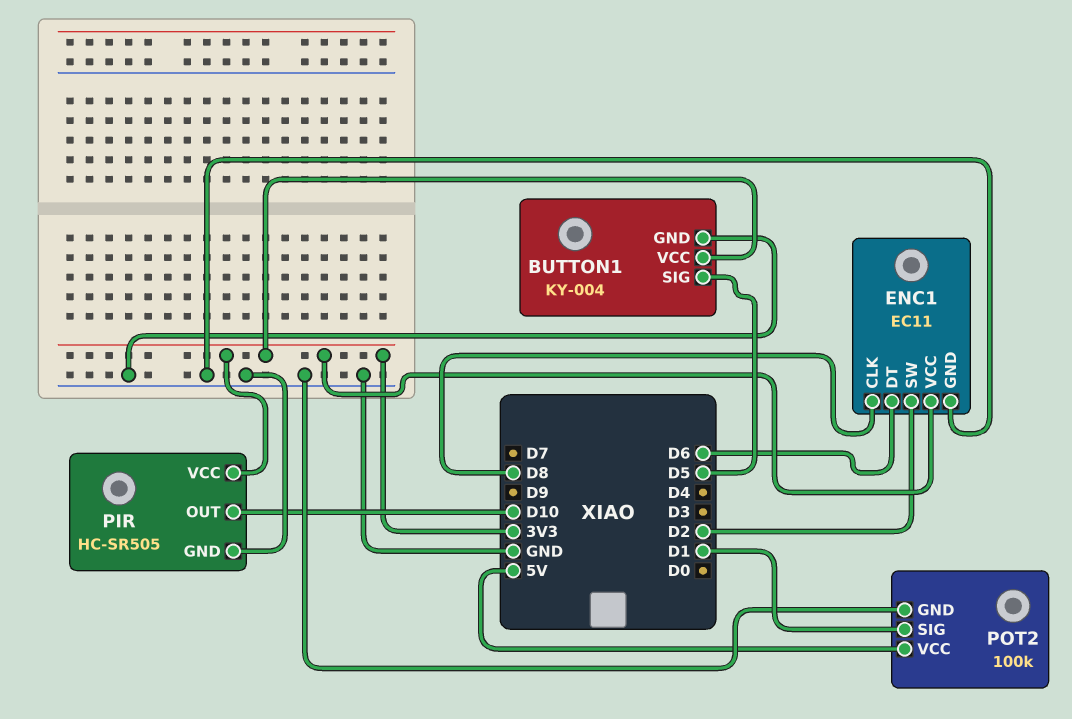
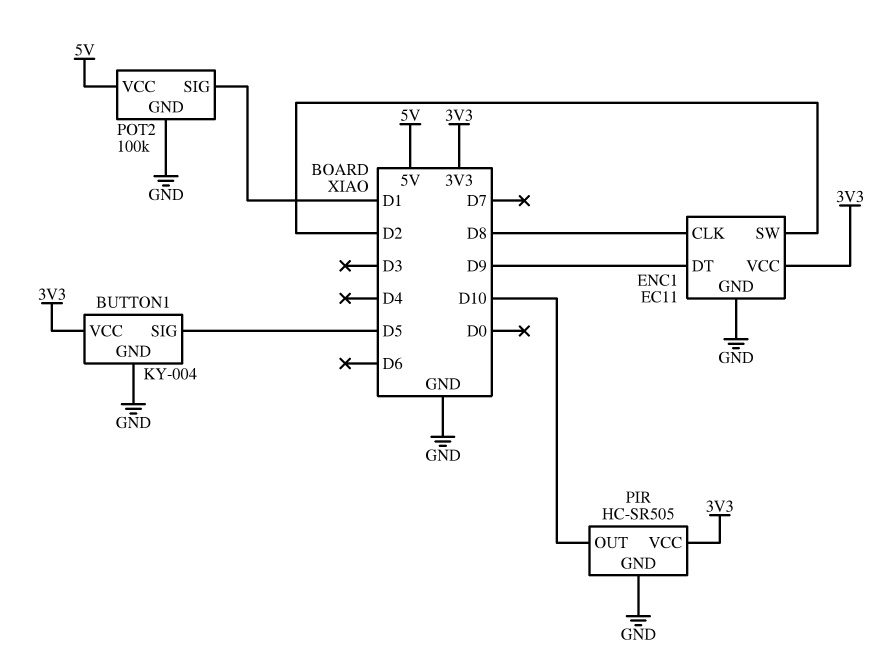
ENC1 pin DT: D6 -> D9

